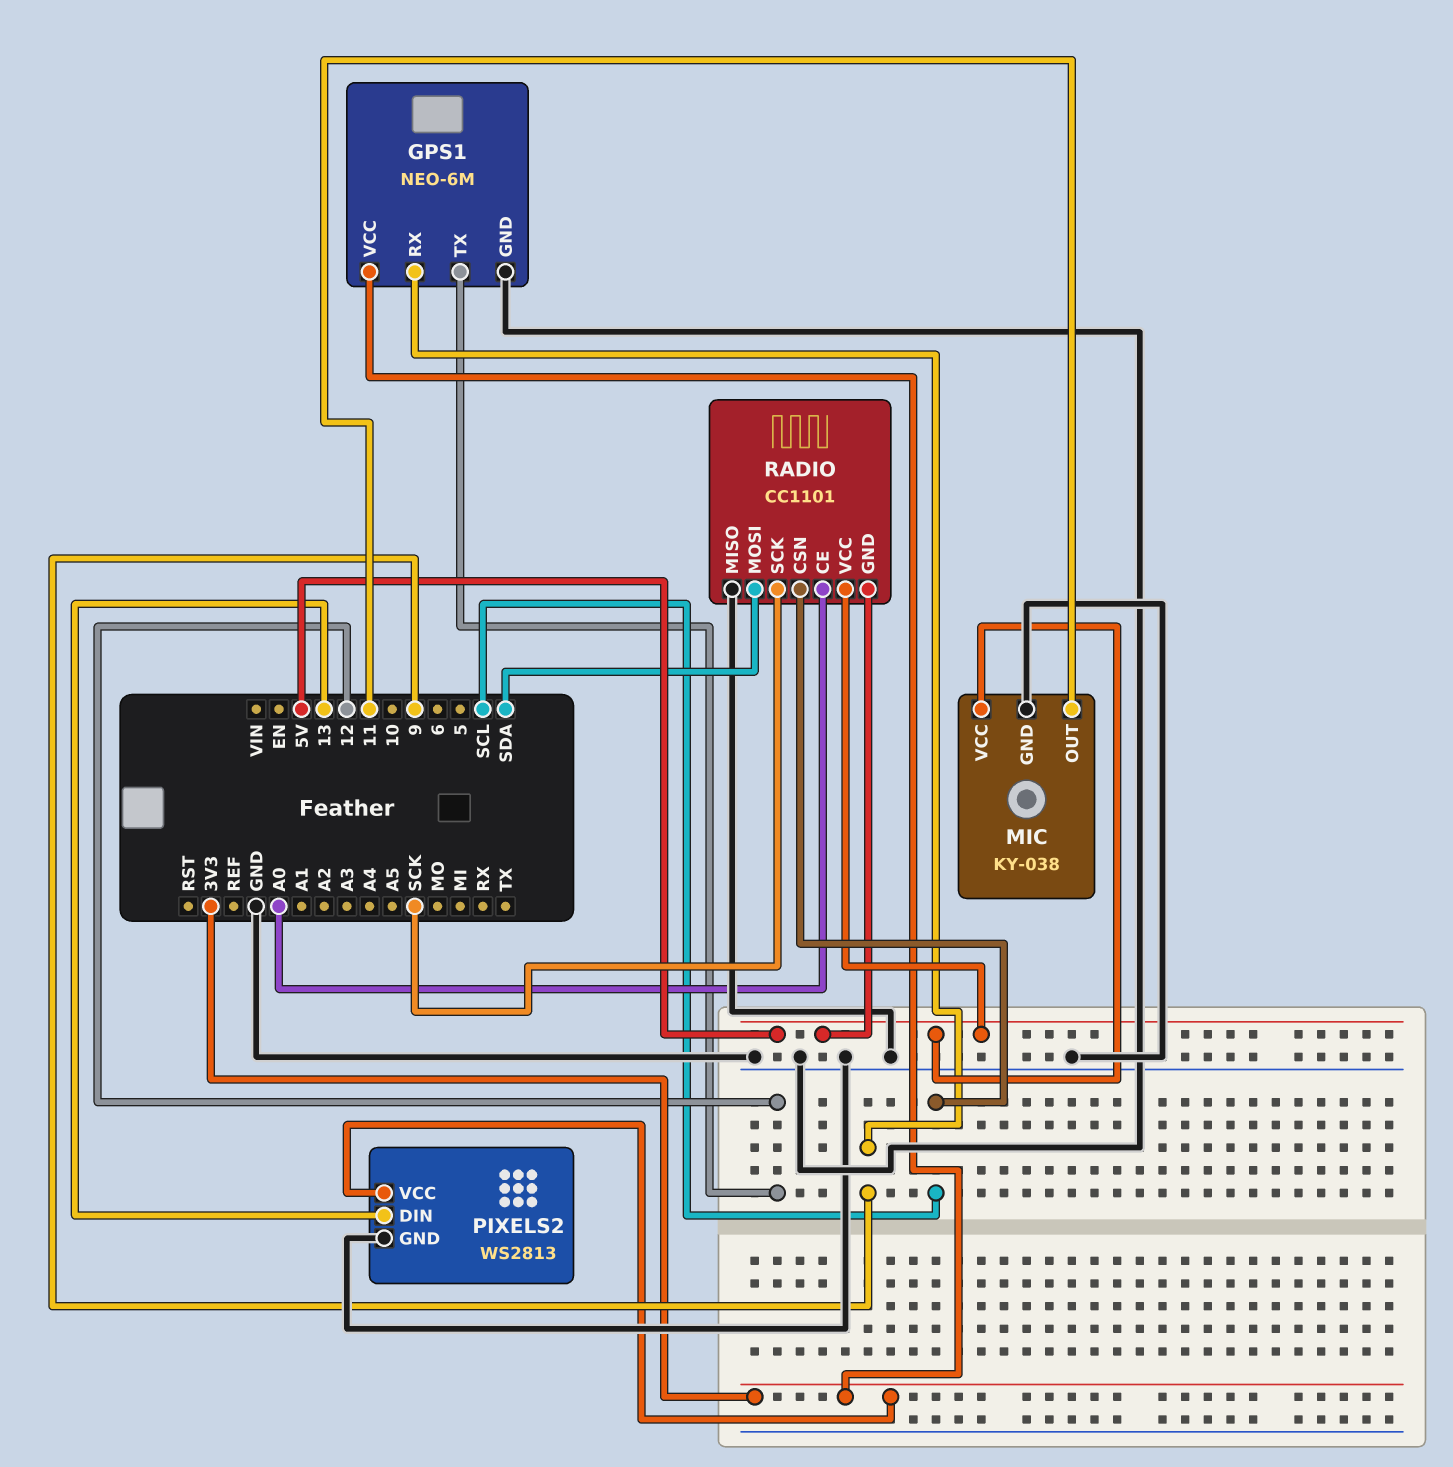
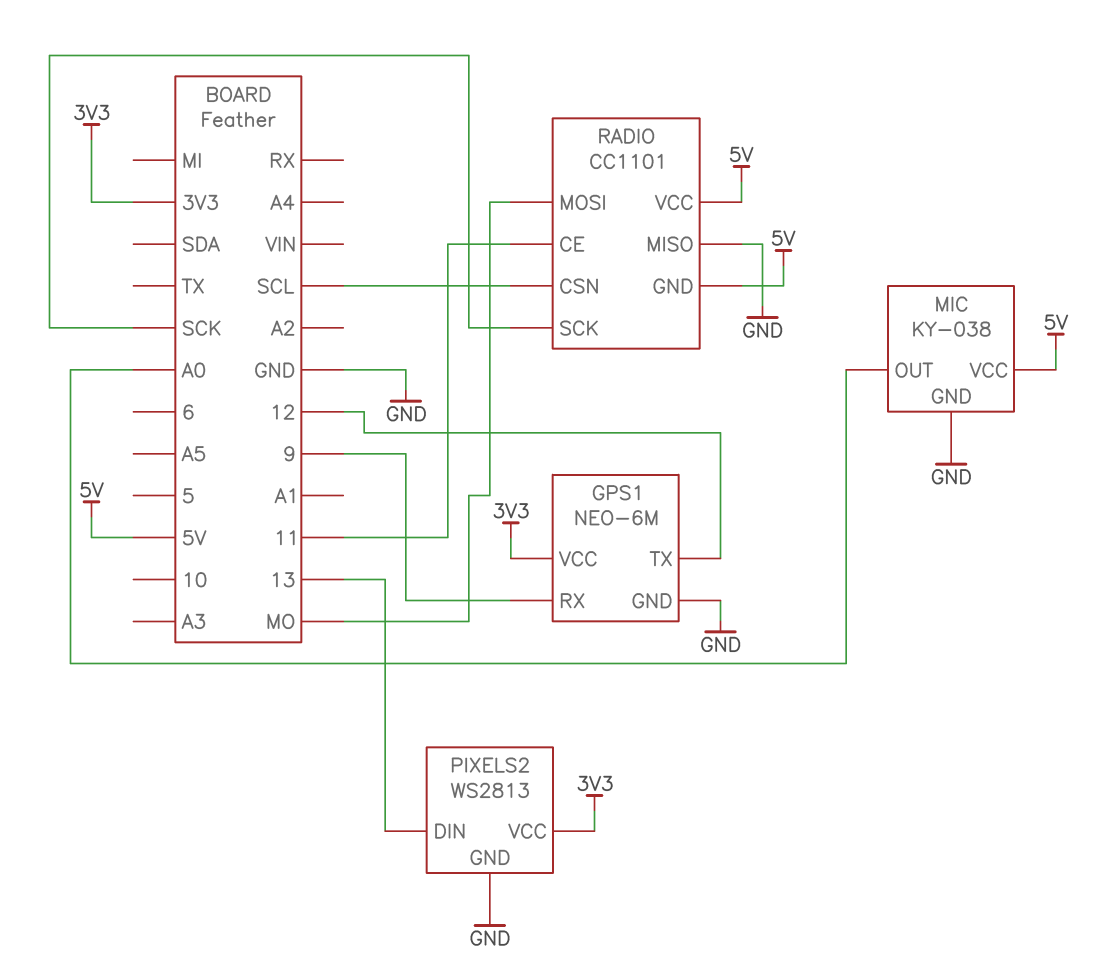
MIC pin OUT: 11 -> A0
RADIO pin CE: A0 -> 11
RADIO pin MOSI: SDA -> MO

